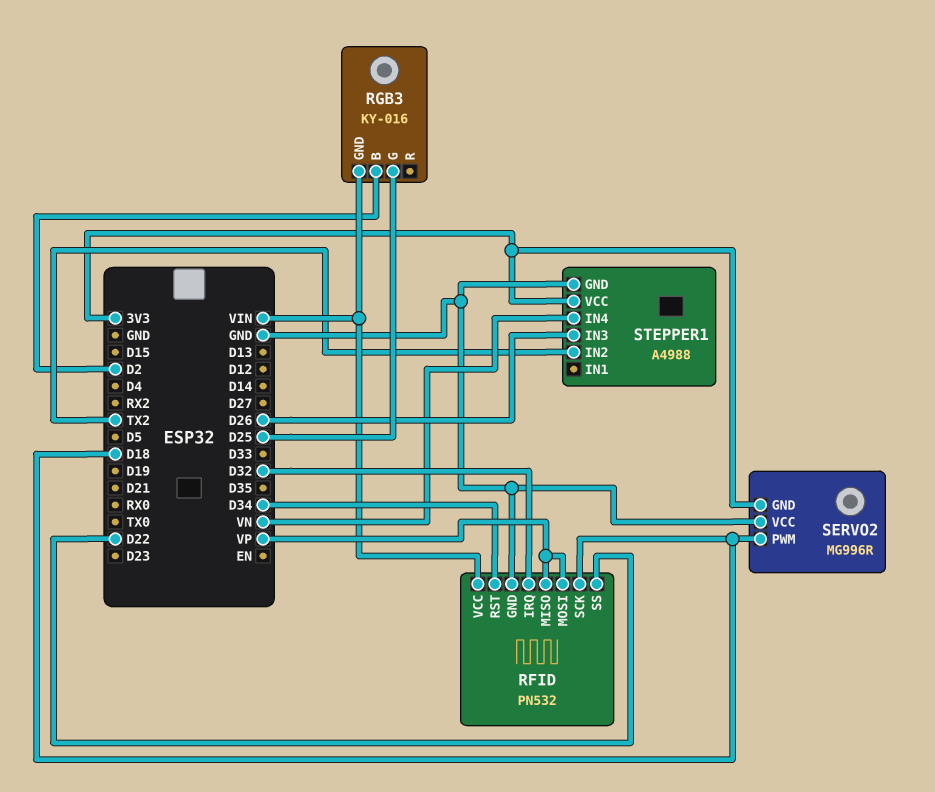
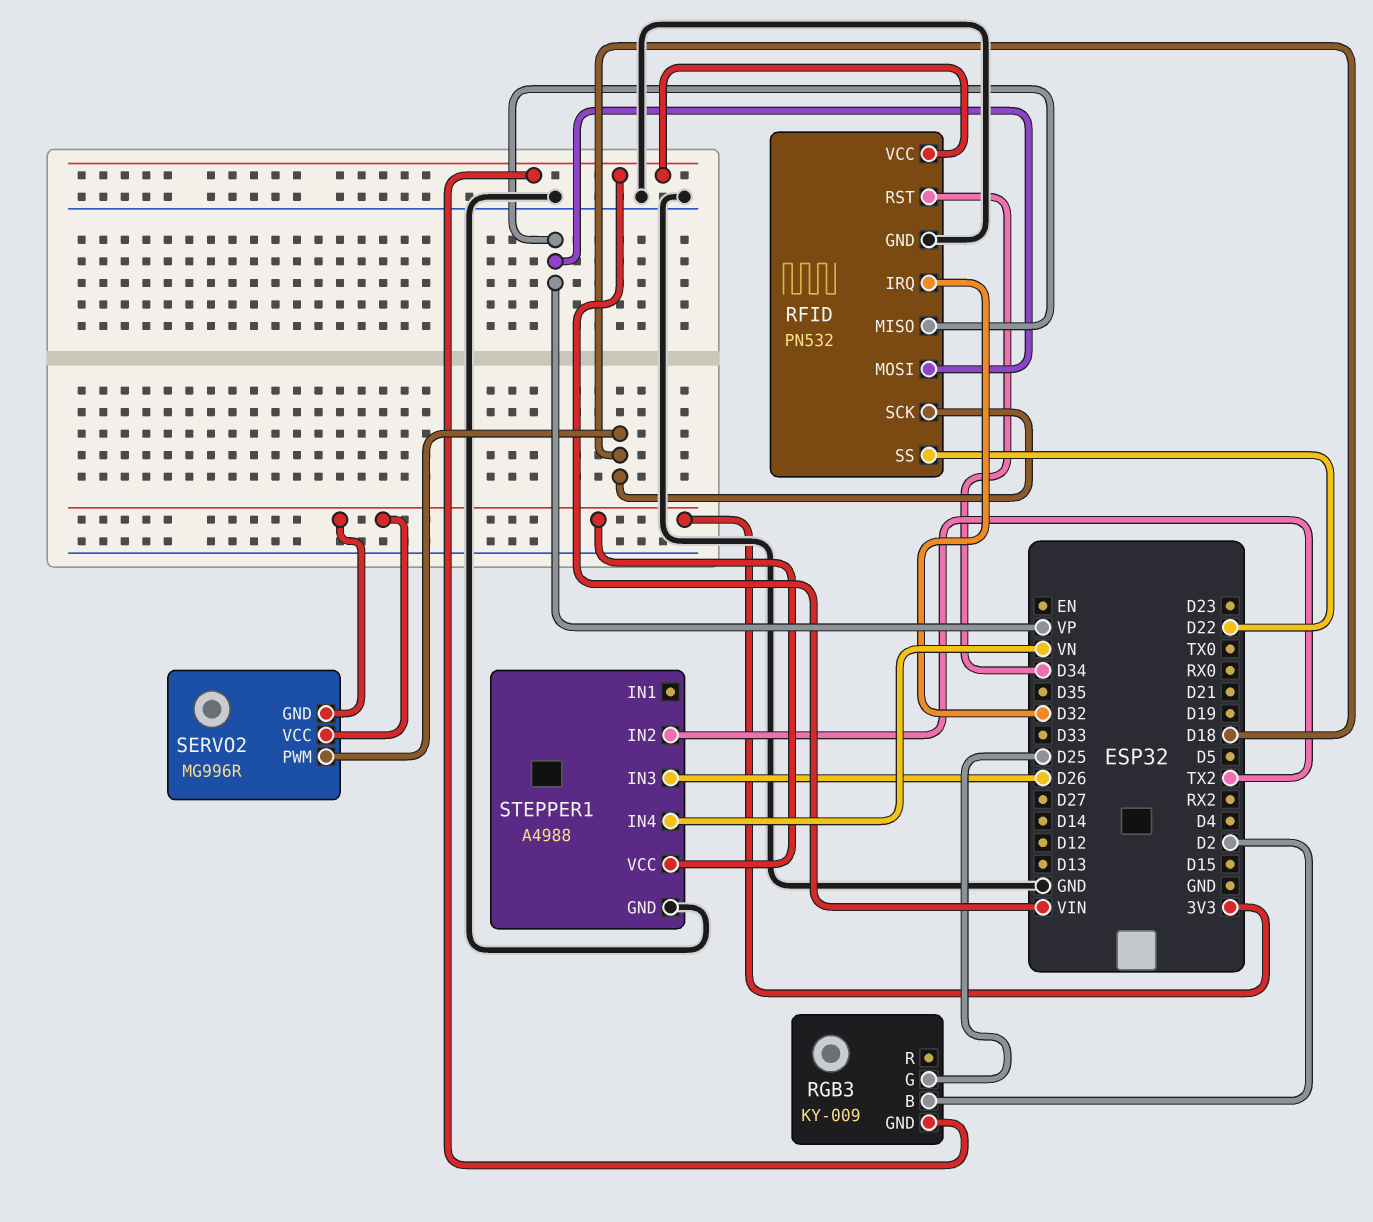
RGB3: KY-016 -> KY-009
SERVO2 pin VCC: GND -> 3V3

